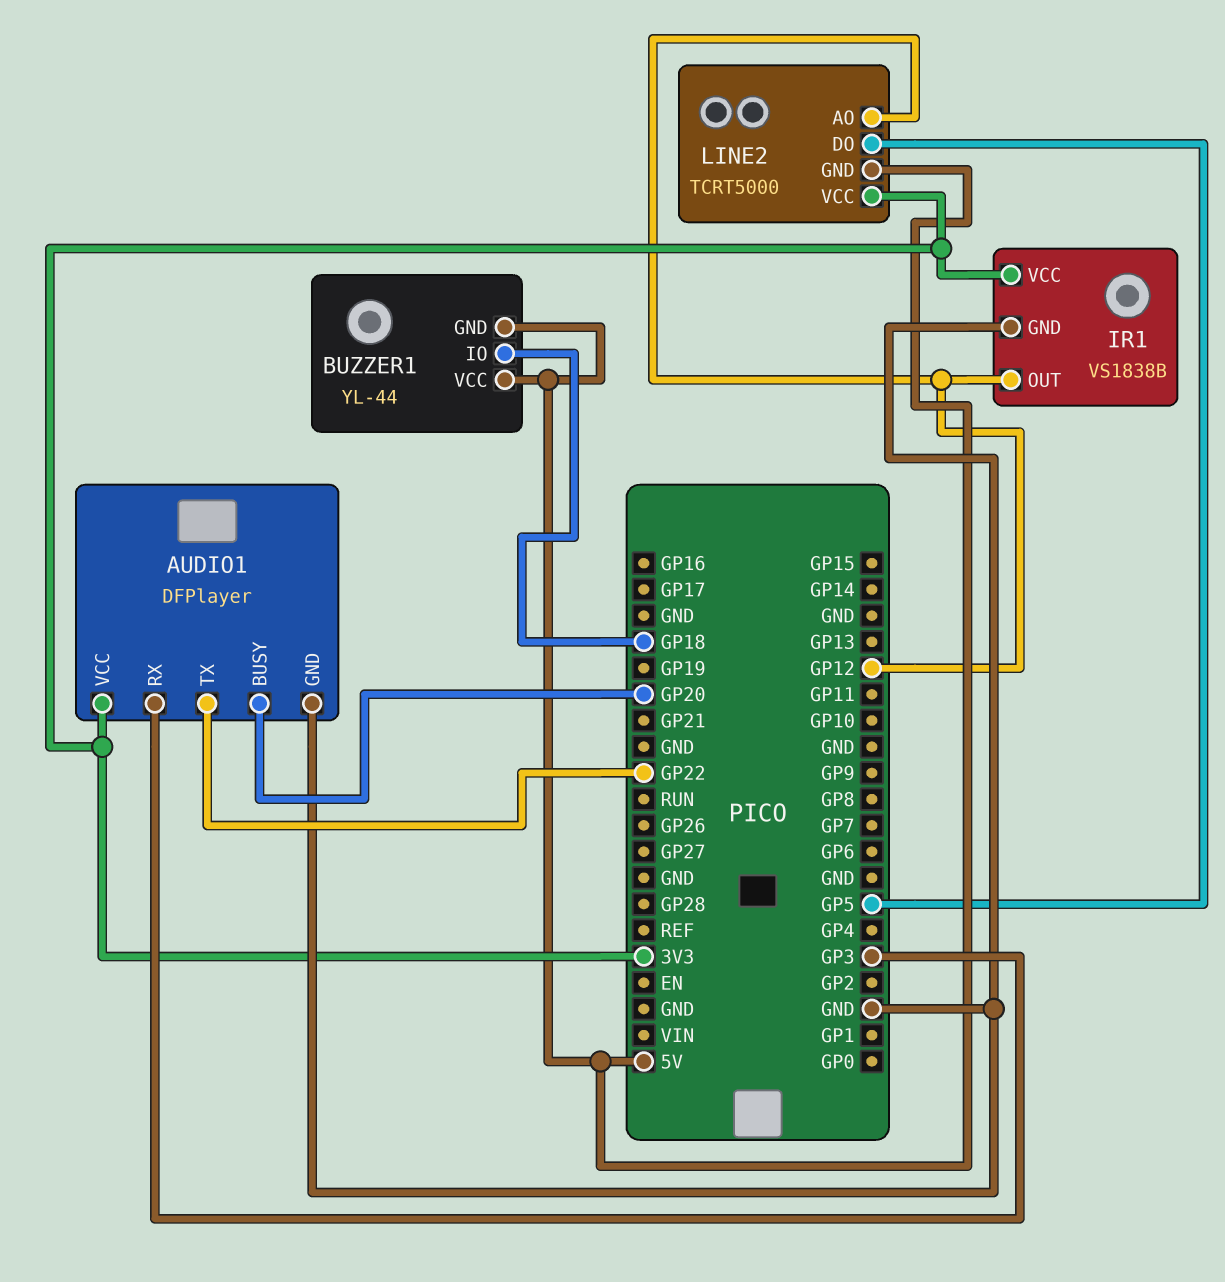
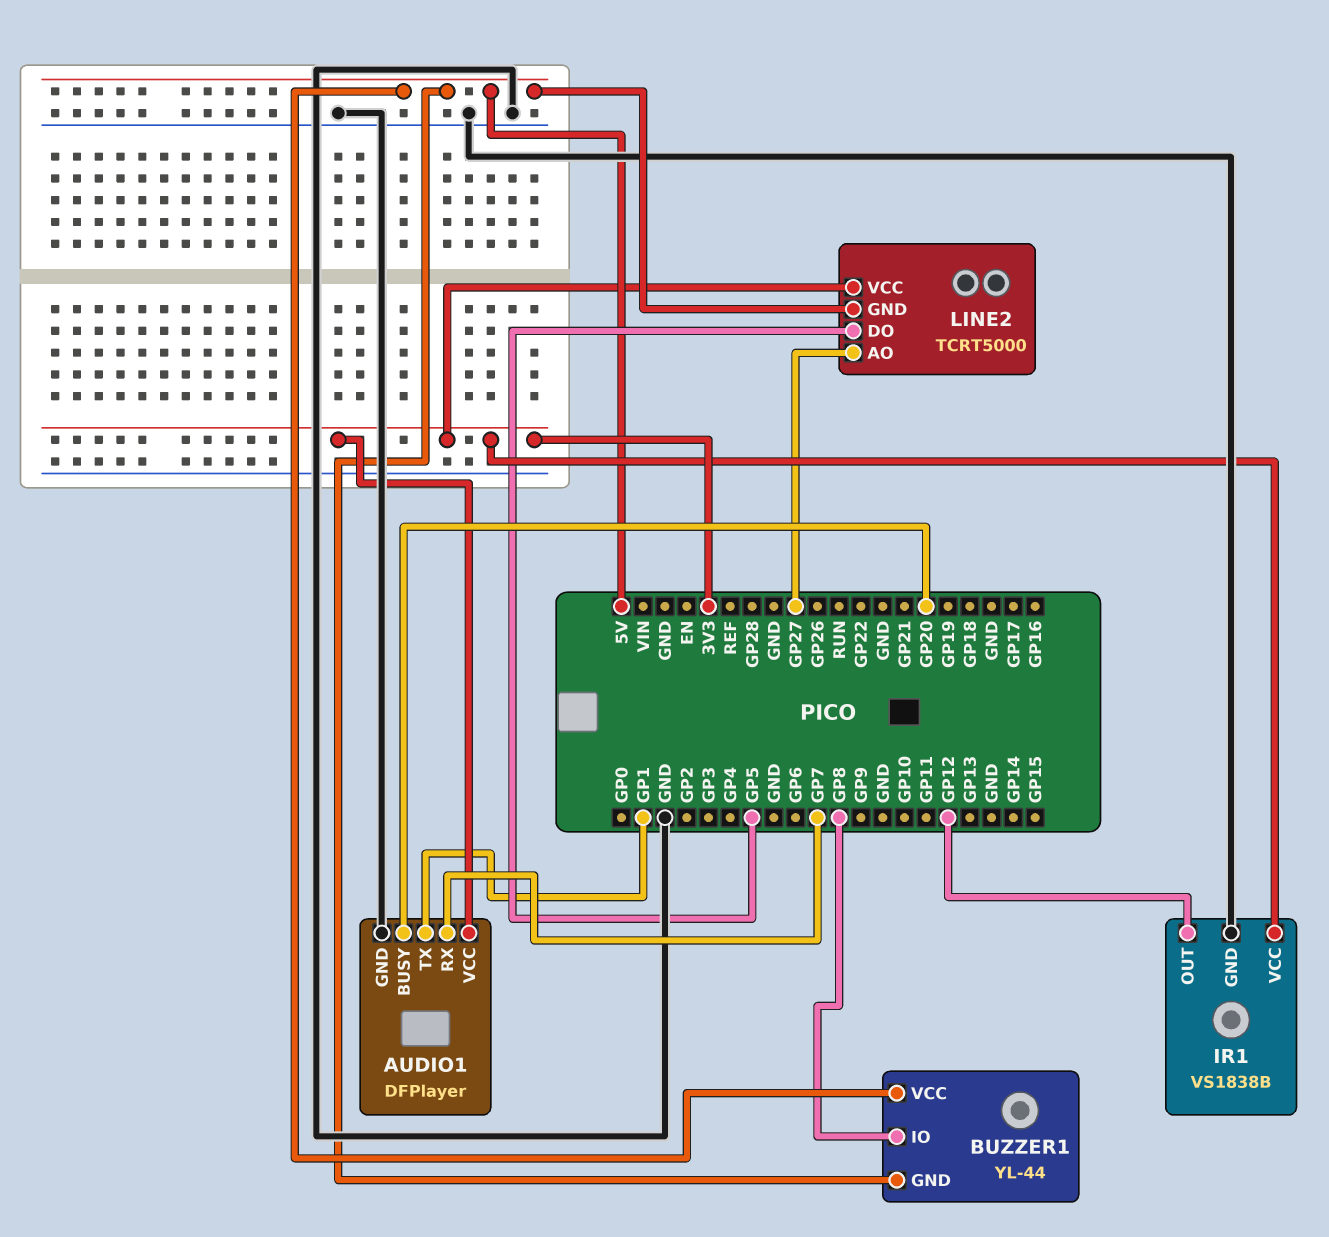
AUDIO1 pin RX: GP3 -> GP7
AUDIO1 pin TX: GP22 -> GP1
BUZZER1 pin IO: GP18 -> GP8
LINE2 pin AO: GP12 -> GP27

